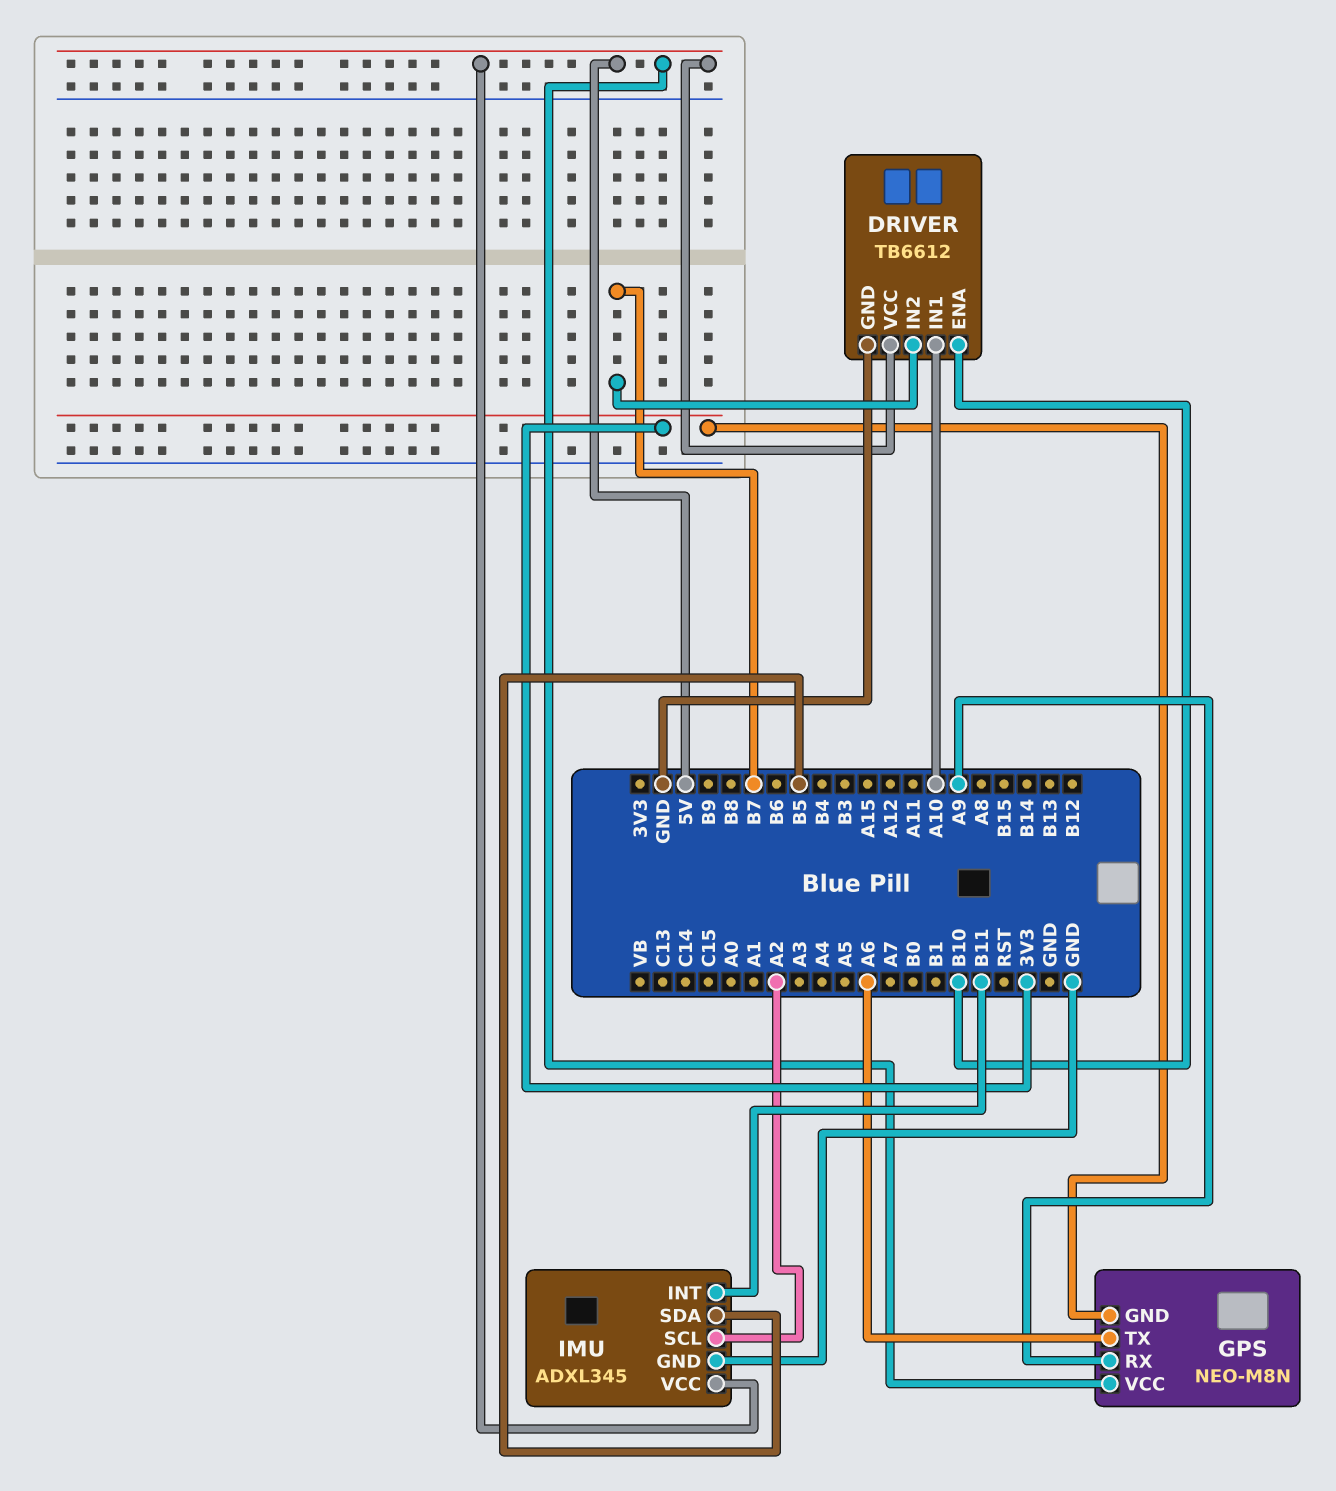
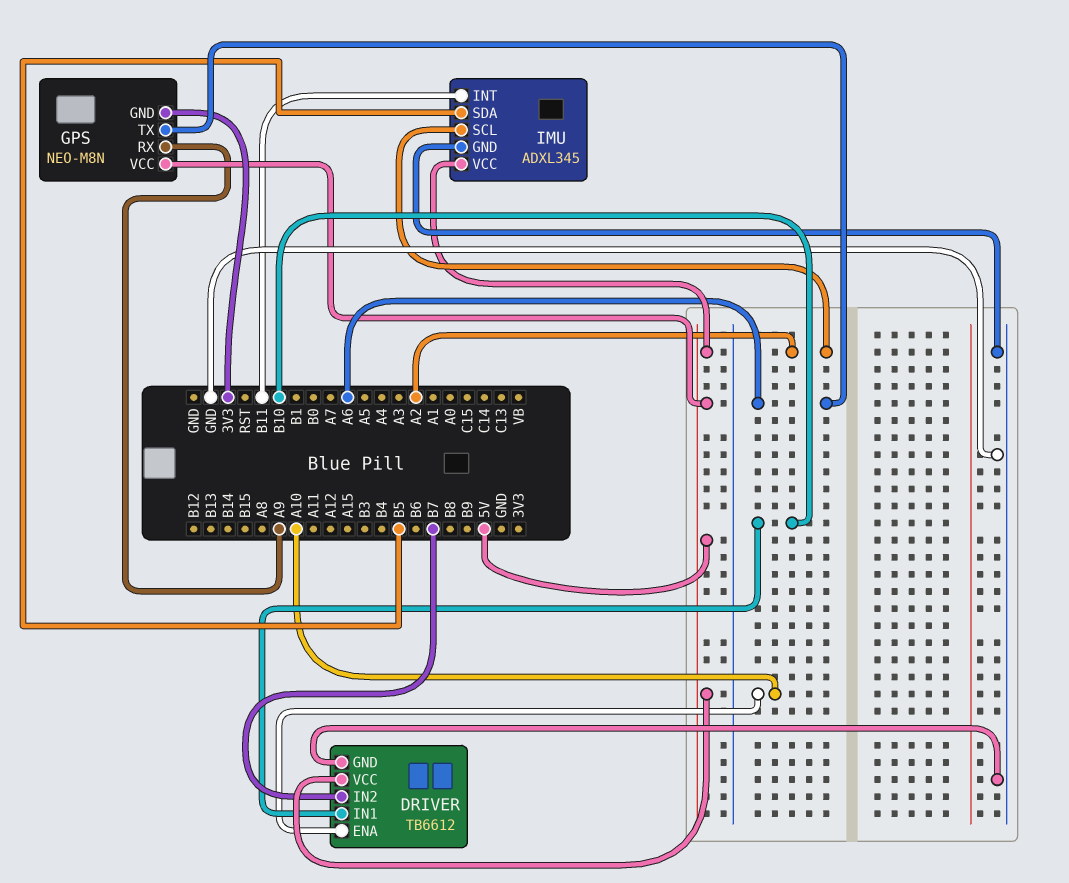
DRIVER pin ENA: B10 -> A10
DRIVER pin IN1: A10 -> B10

